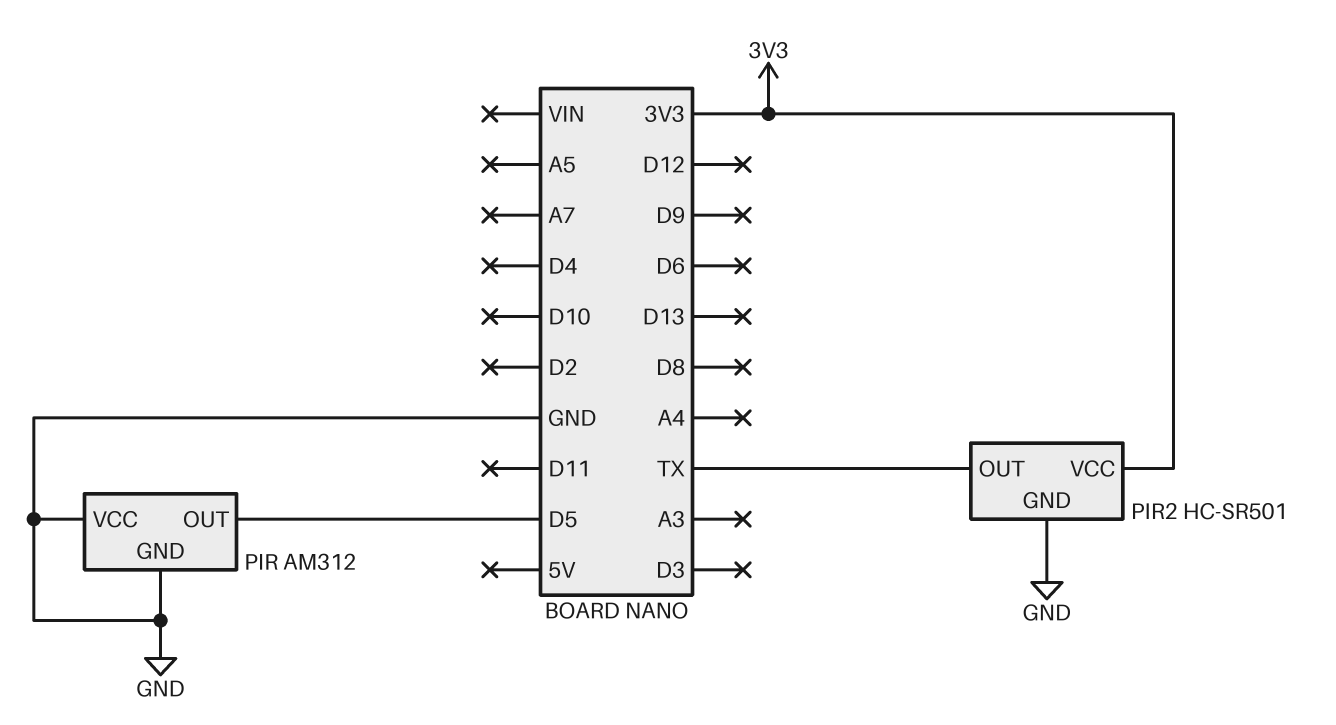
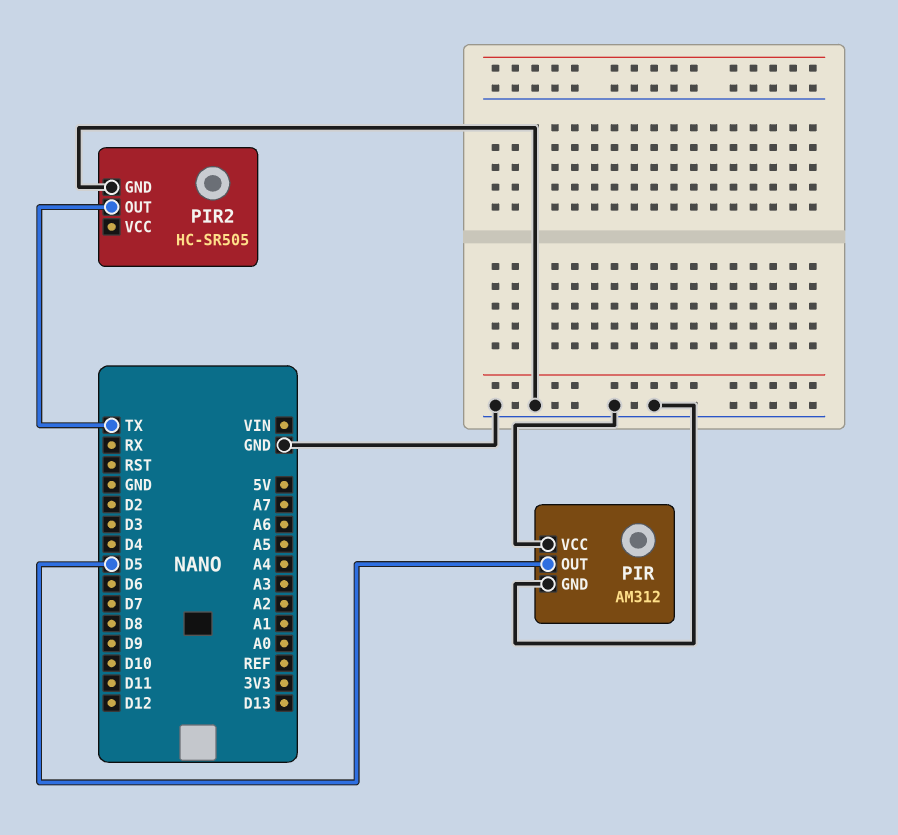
PIR2: HC-SR501 -> HC-SR505
PIR2 pin VCC: 3V3 -> none

